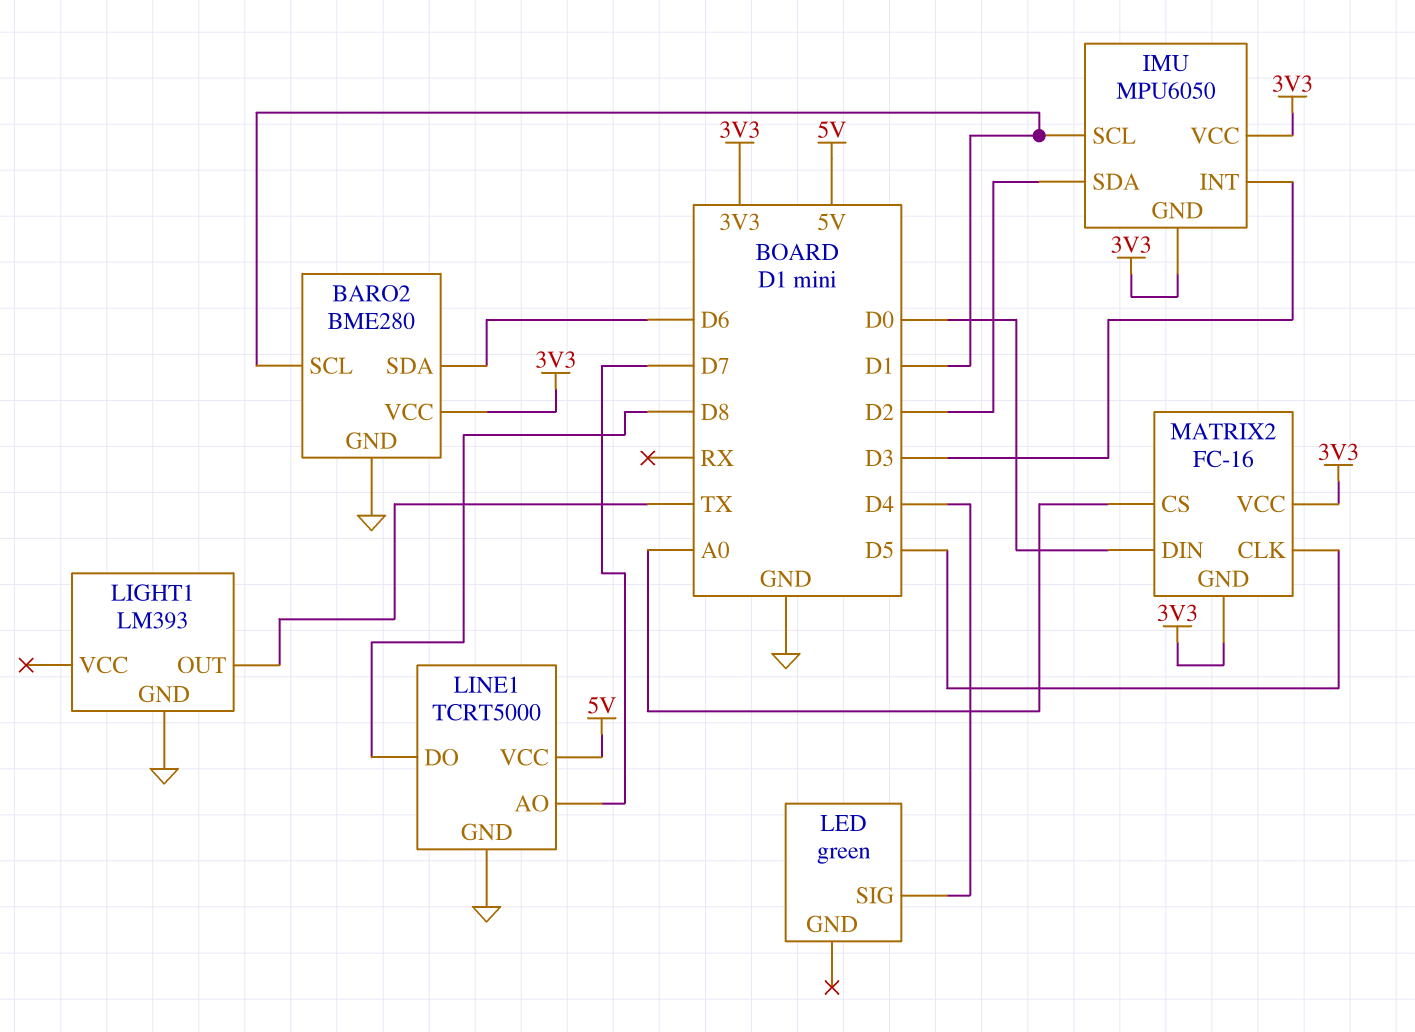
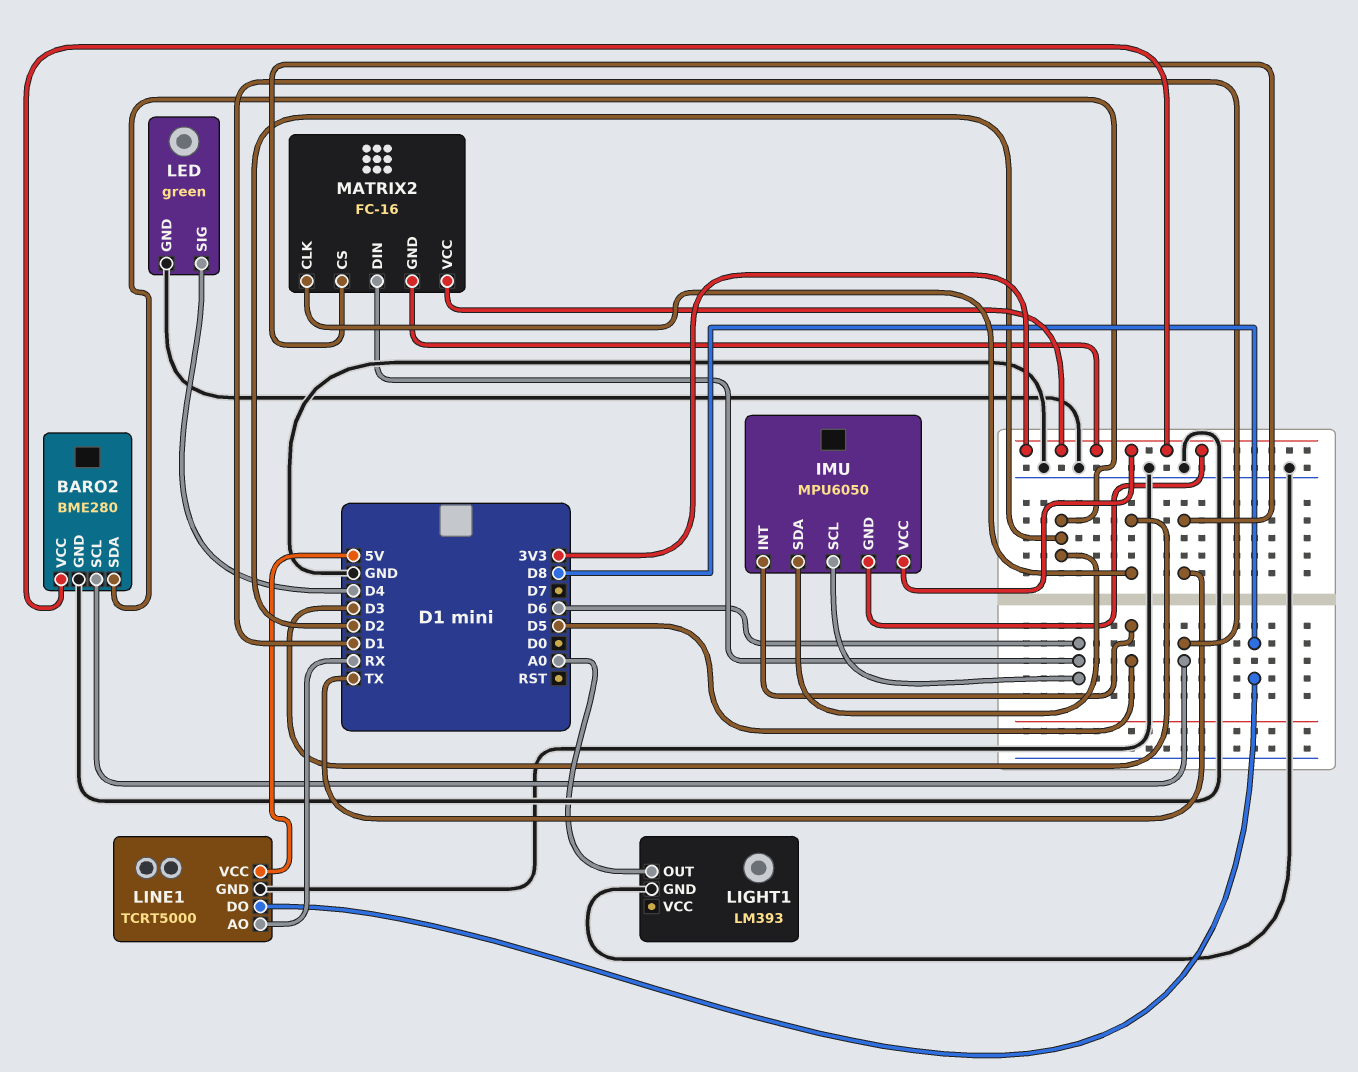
BARO2 pin SDA: D6 -> D2
IMU pin INT: D3 -> D5
IMU pin SCL: D1 -> D6
LED pin GND: none -> GND
LIGHT1 pin OUT: TX -> A0
LINE1 pin AO: D7 -> RX
MATRIX2 pin CLK: D5 -> D3
MATRIX2 pin CS: A0 -> TX
MATRIX2 pin DIN: D0 -> D6

